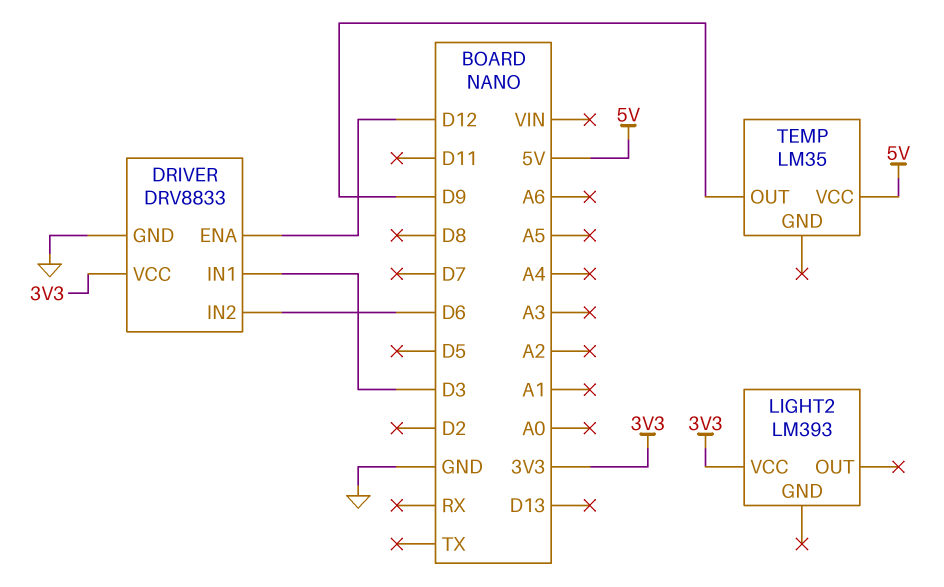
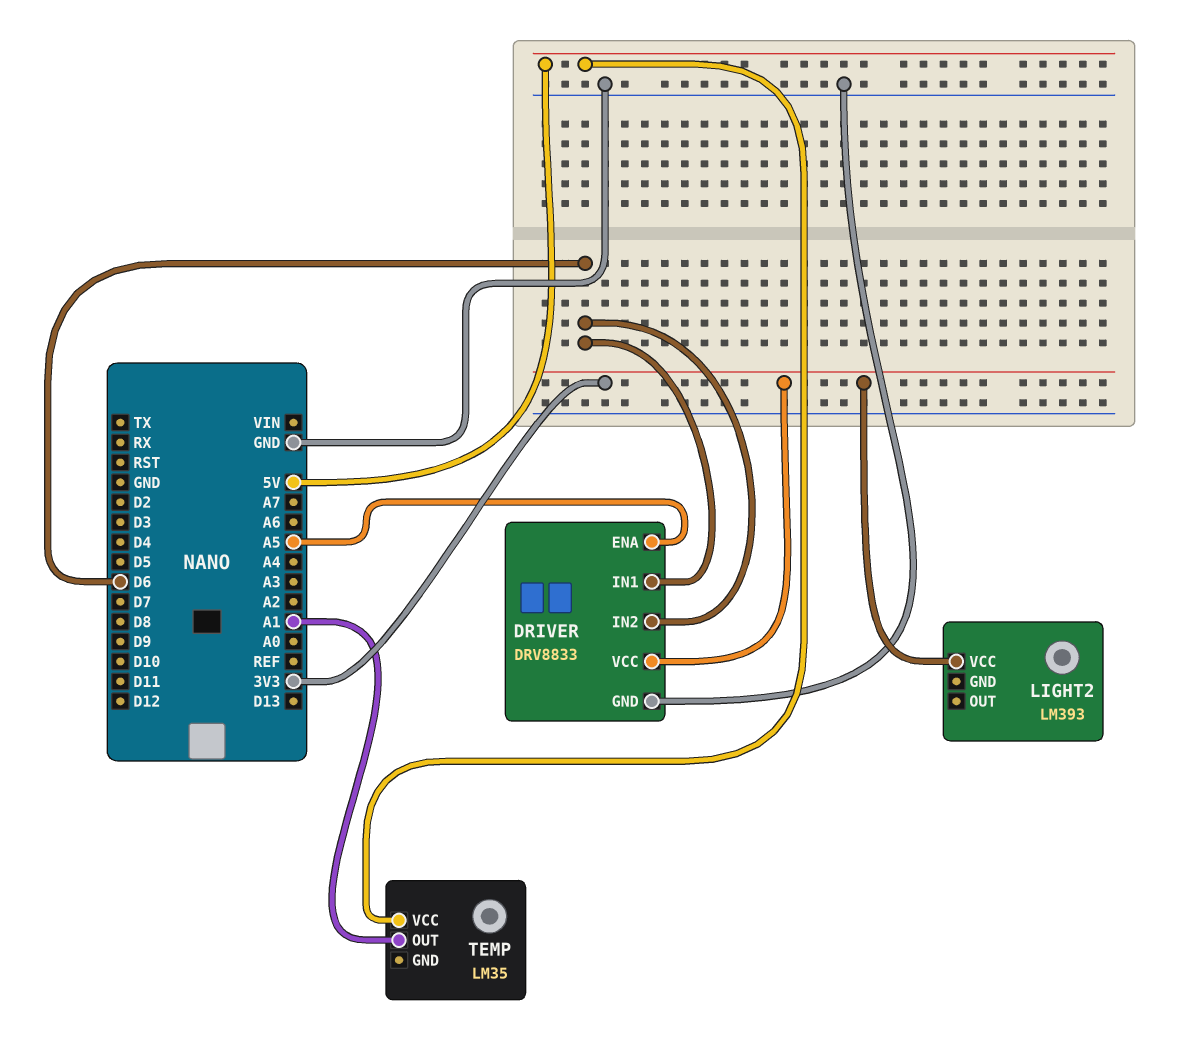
DRIVER pin ENA: D12 -> A5
DRIVER pin IN1: D3 -> D6
TEMP pin OUT: D9 -> A1

